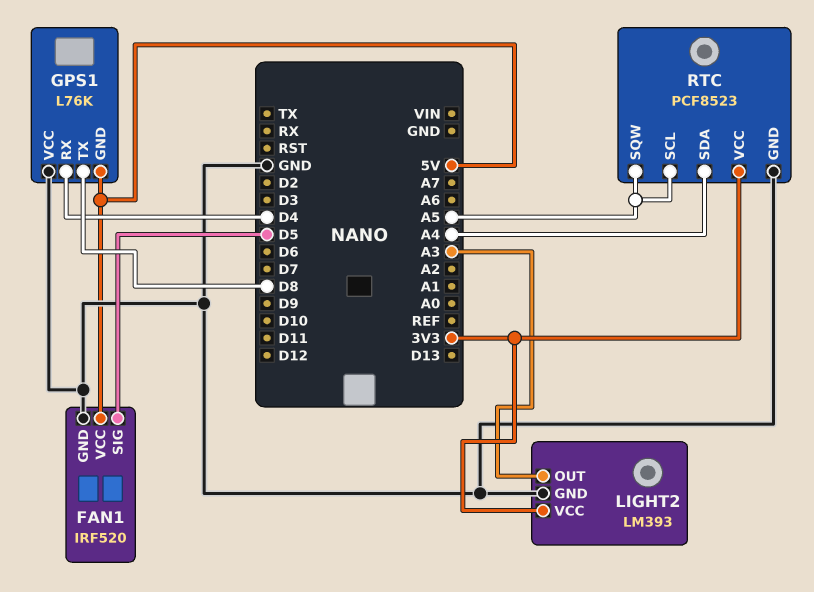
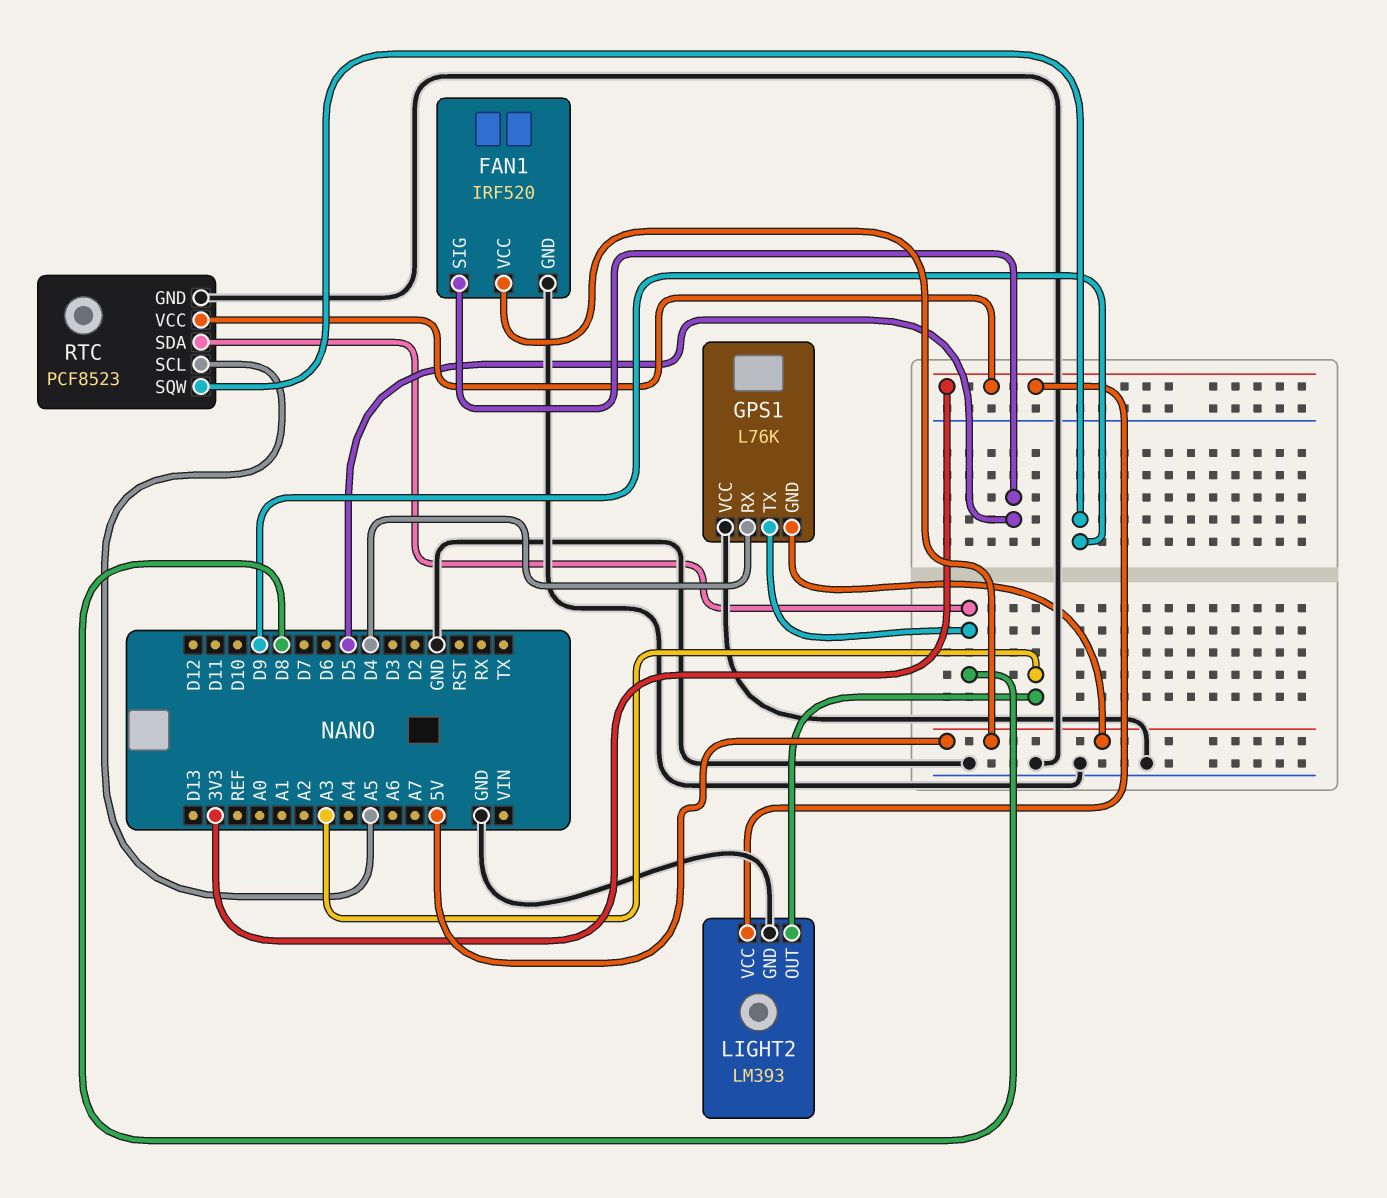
RTC pin SDA: A4 -> D8
RTC pin SQW: A5 -> D9

